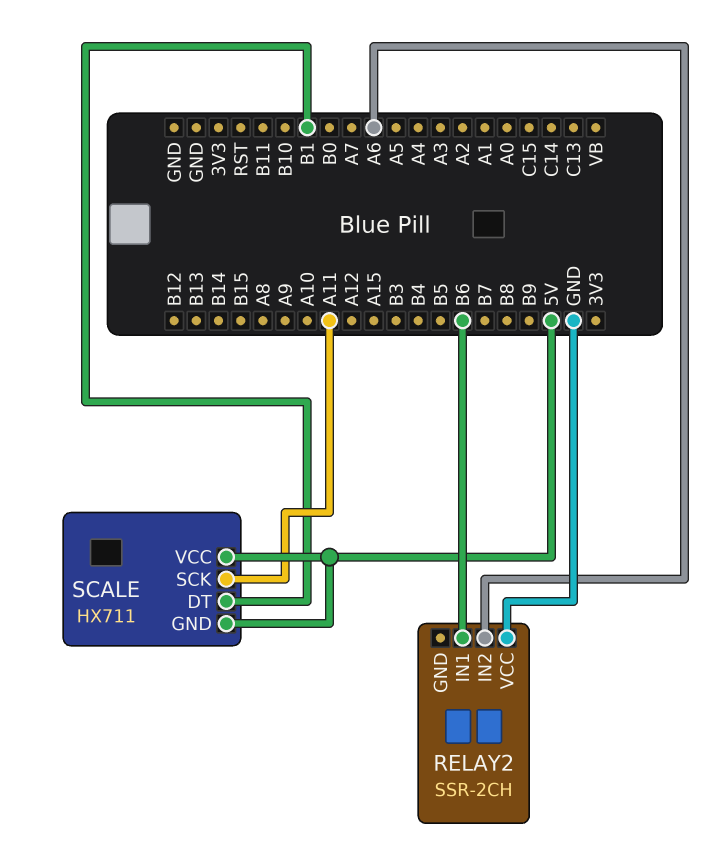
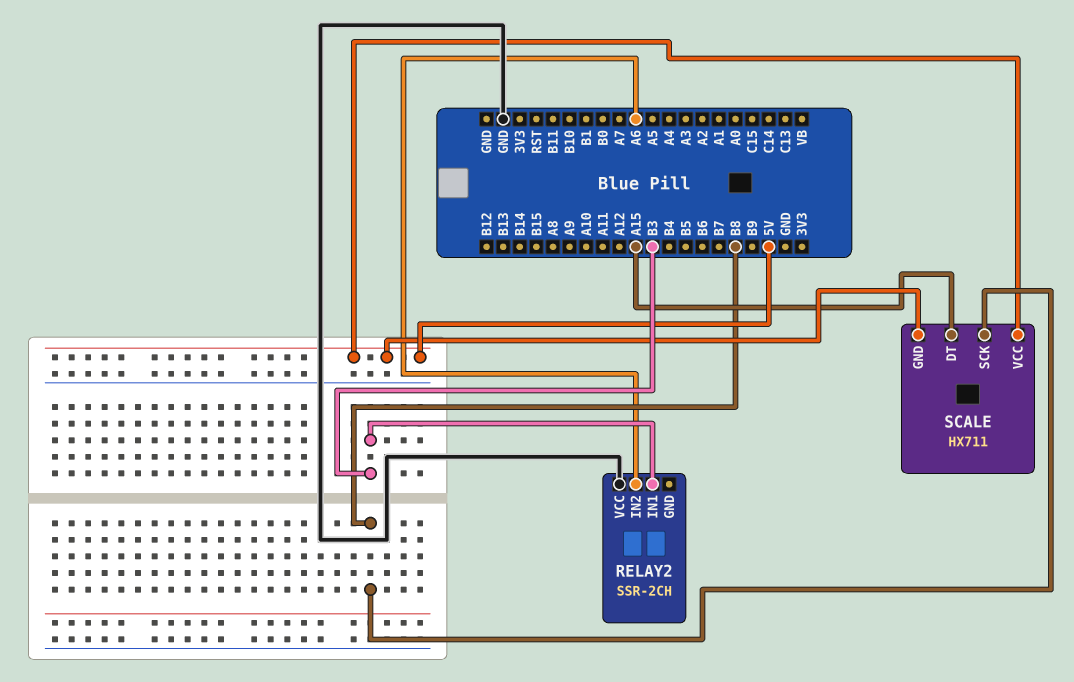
RELAY2 pin IN1: B6 -> B3
SCALE pin DT: B1 -> A15
SCALE pin SCK: A11 -> B8

